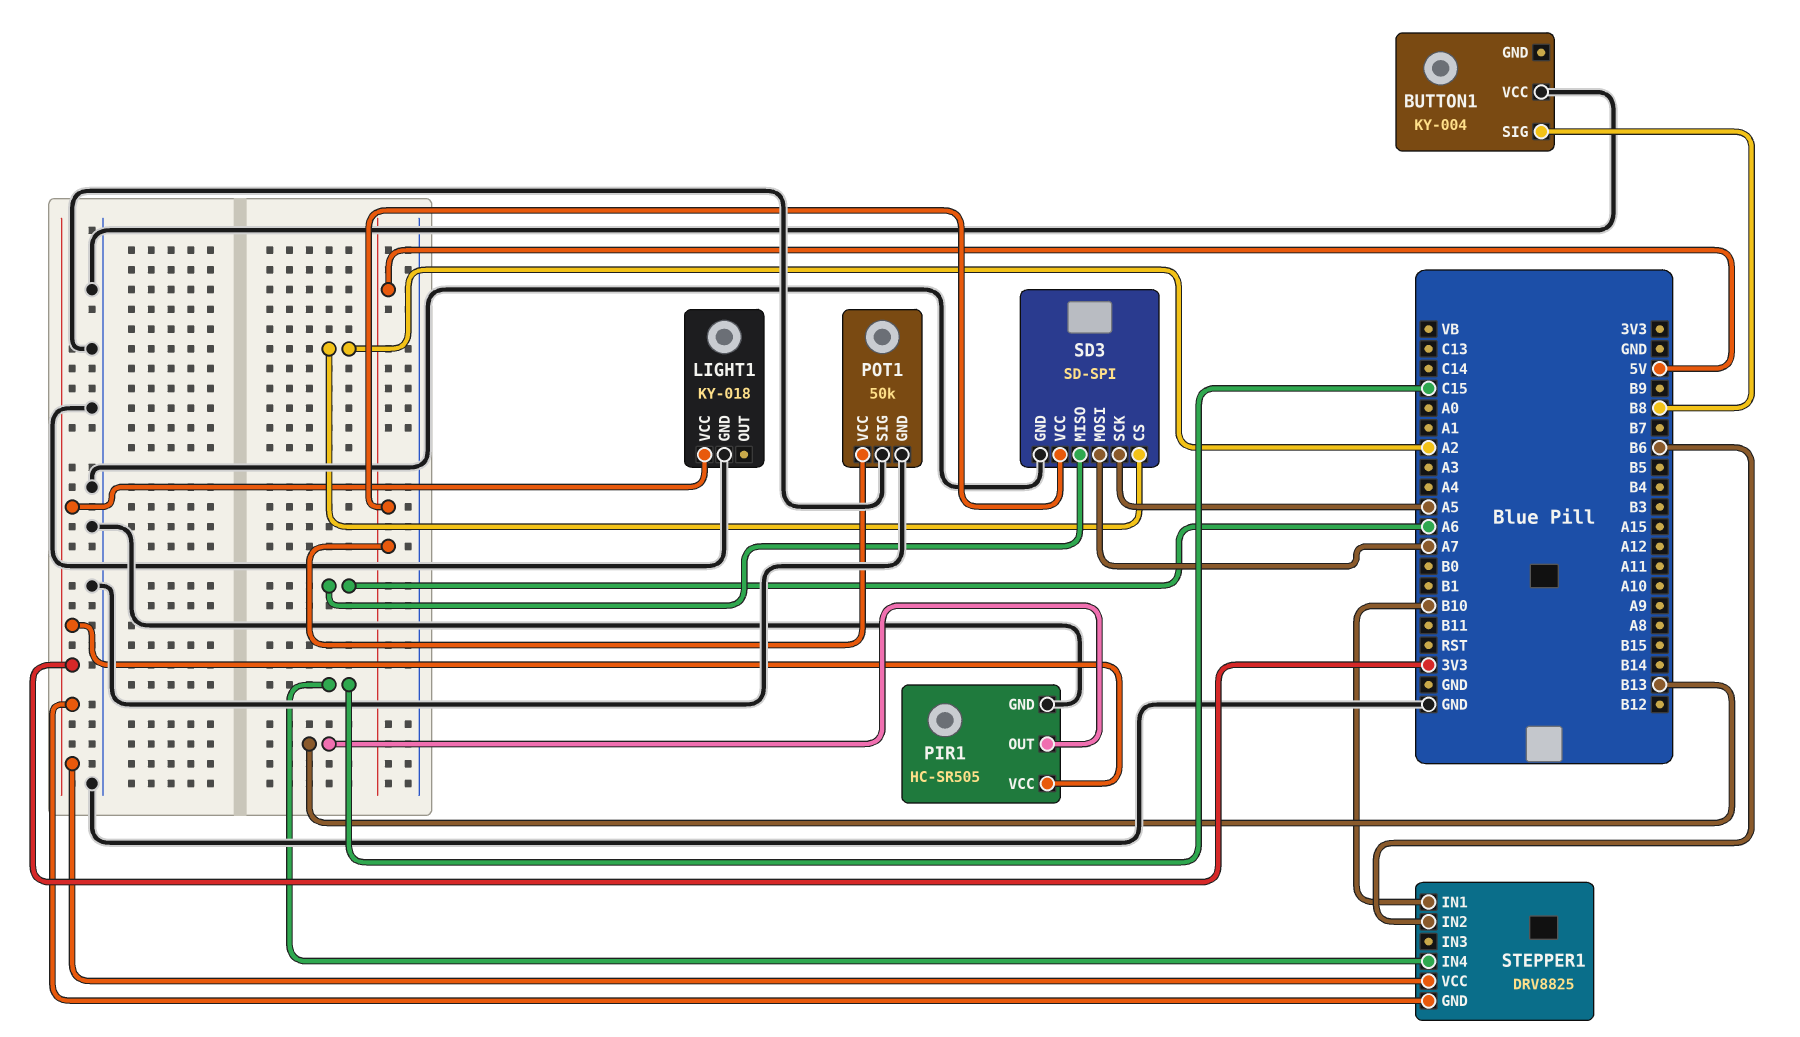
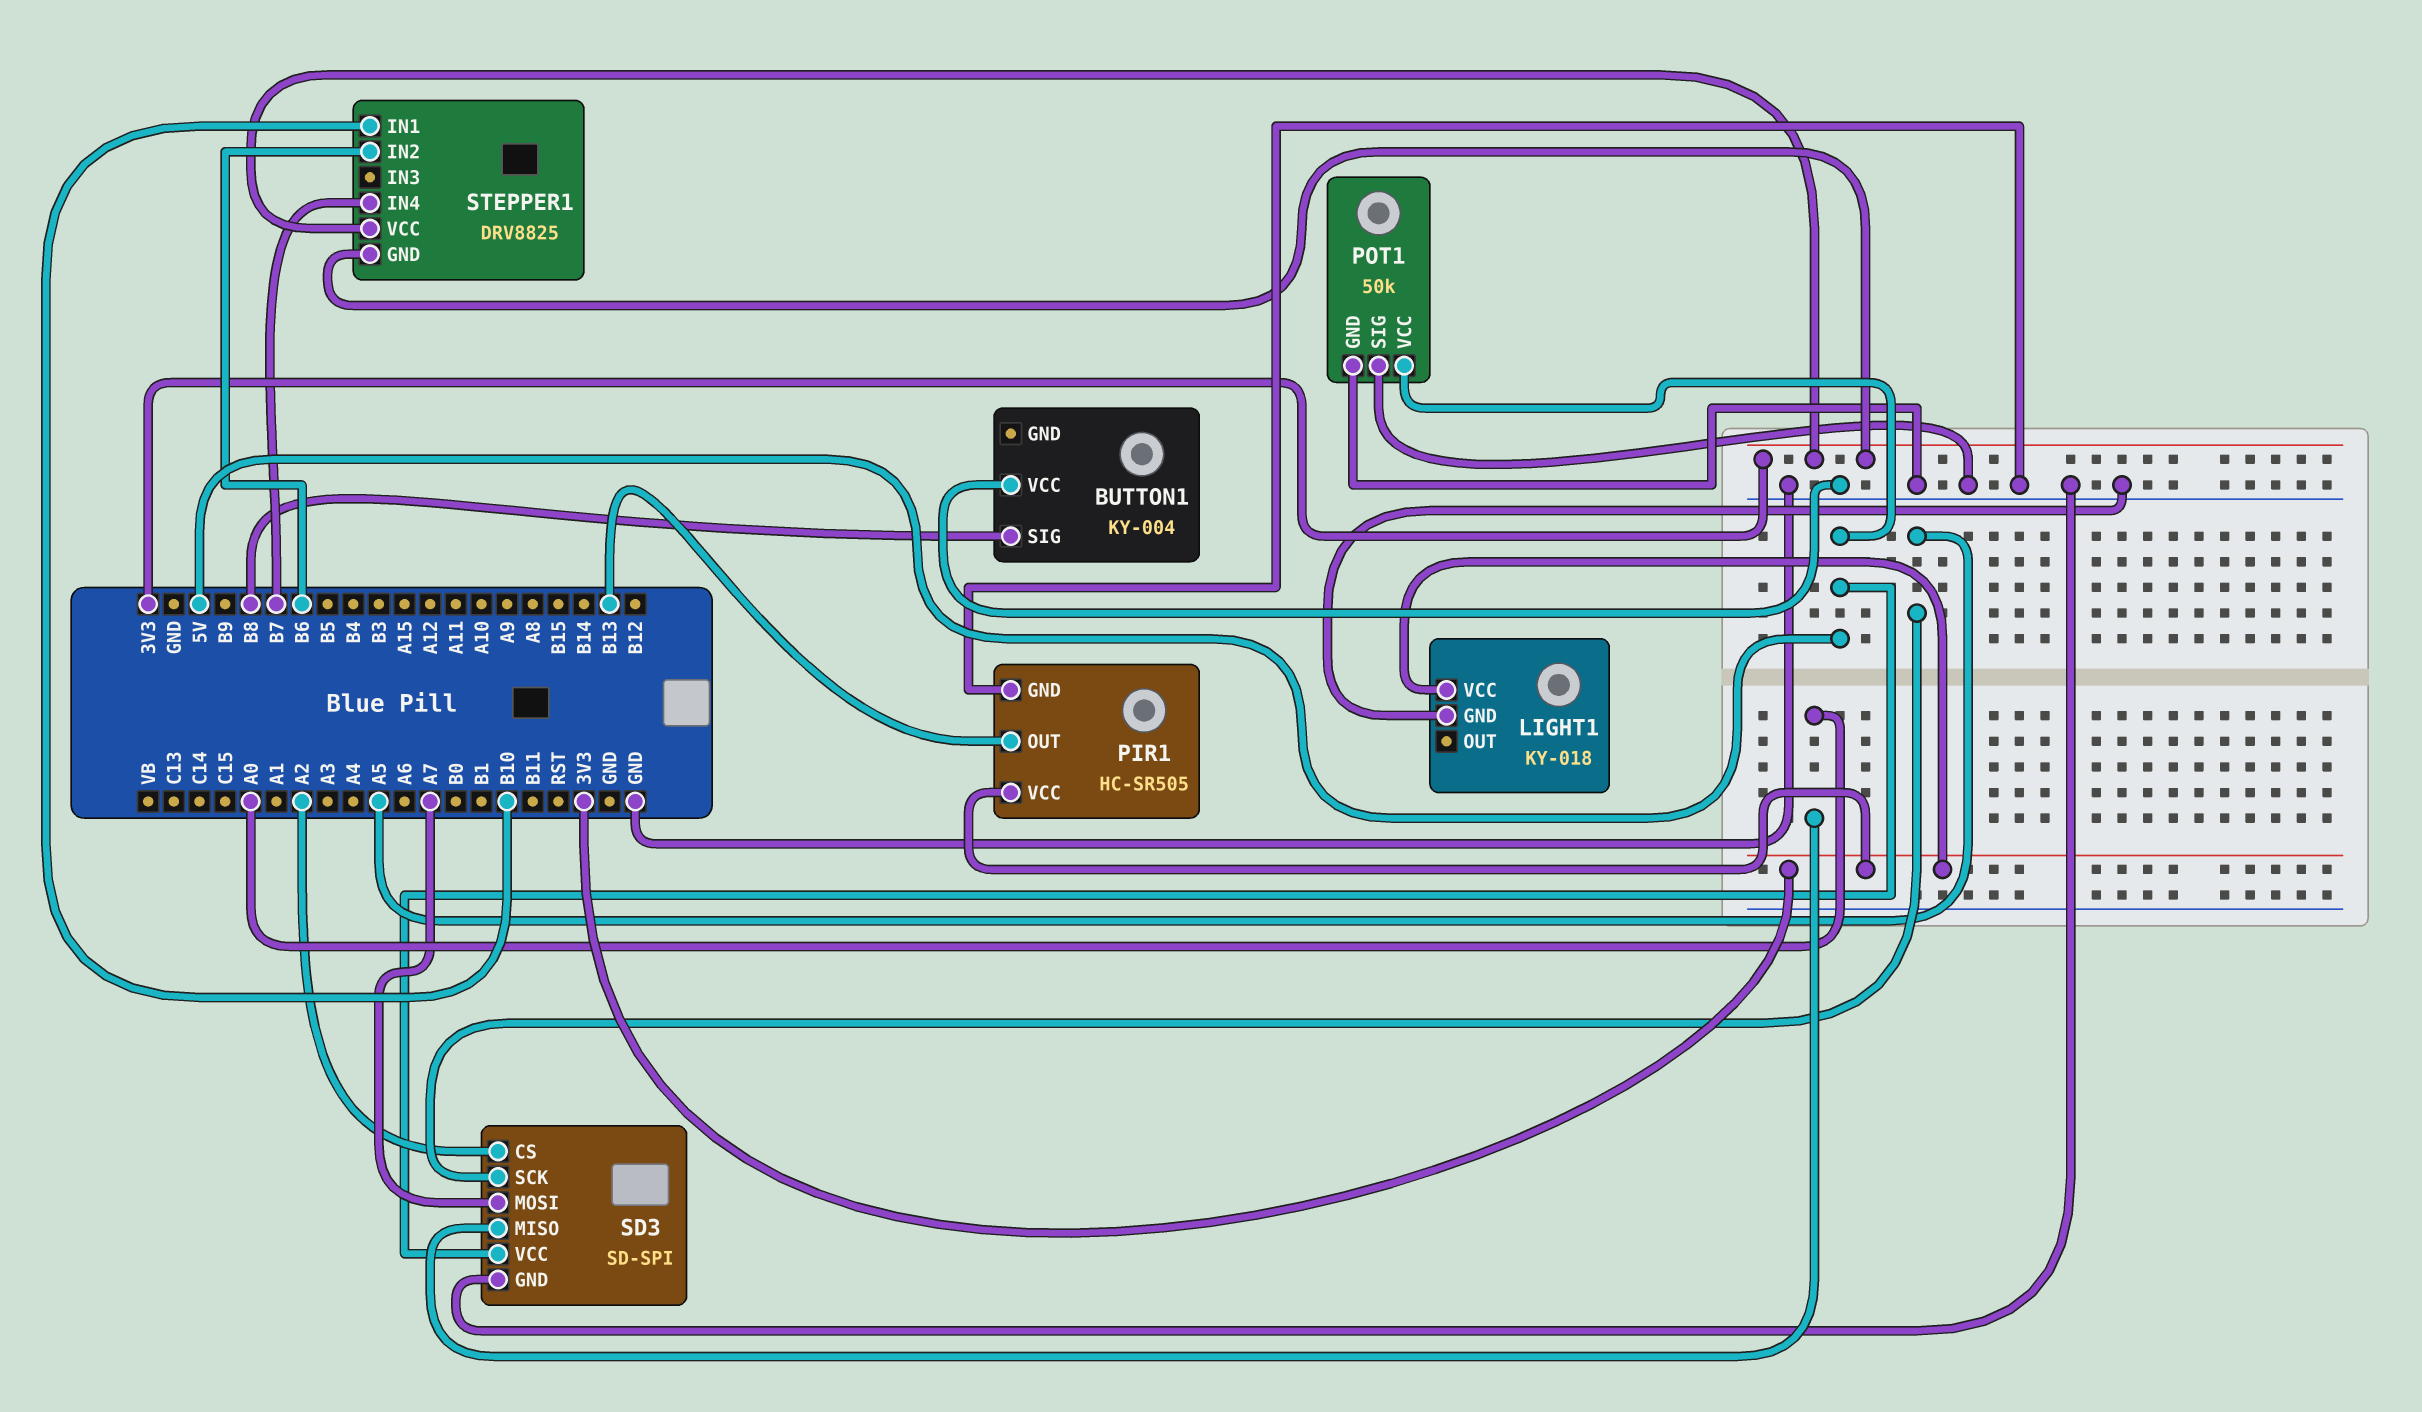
SD3 pin MISO: A6 -> A0
STEPPER1 pin IN4: C15 -> B7

